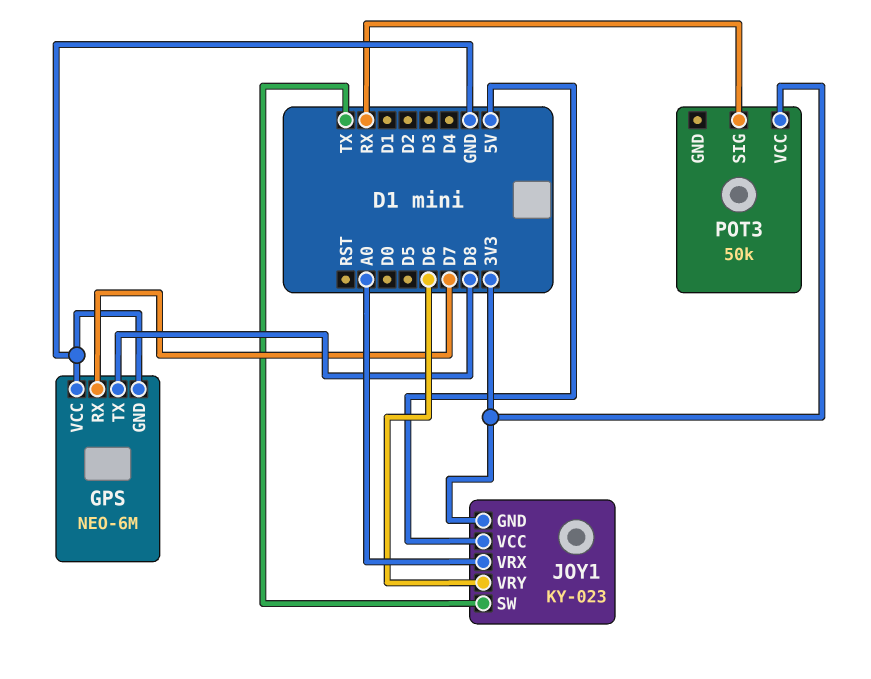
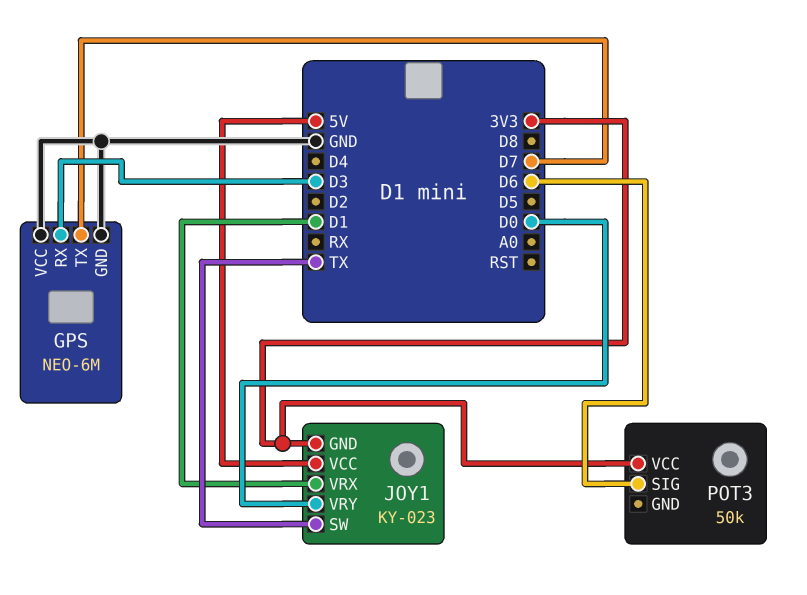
GPS pin RX: D7 -> D3
GPS pin TX: D8 -> D7
JOY1 pin VRX: A0 -> D1
JOY1 pin VRY: D6 -> D0
POT3 pin SIG: RX -> D6

